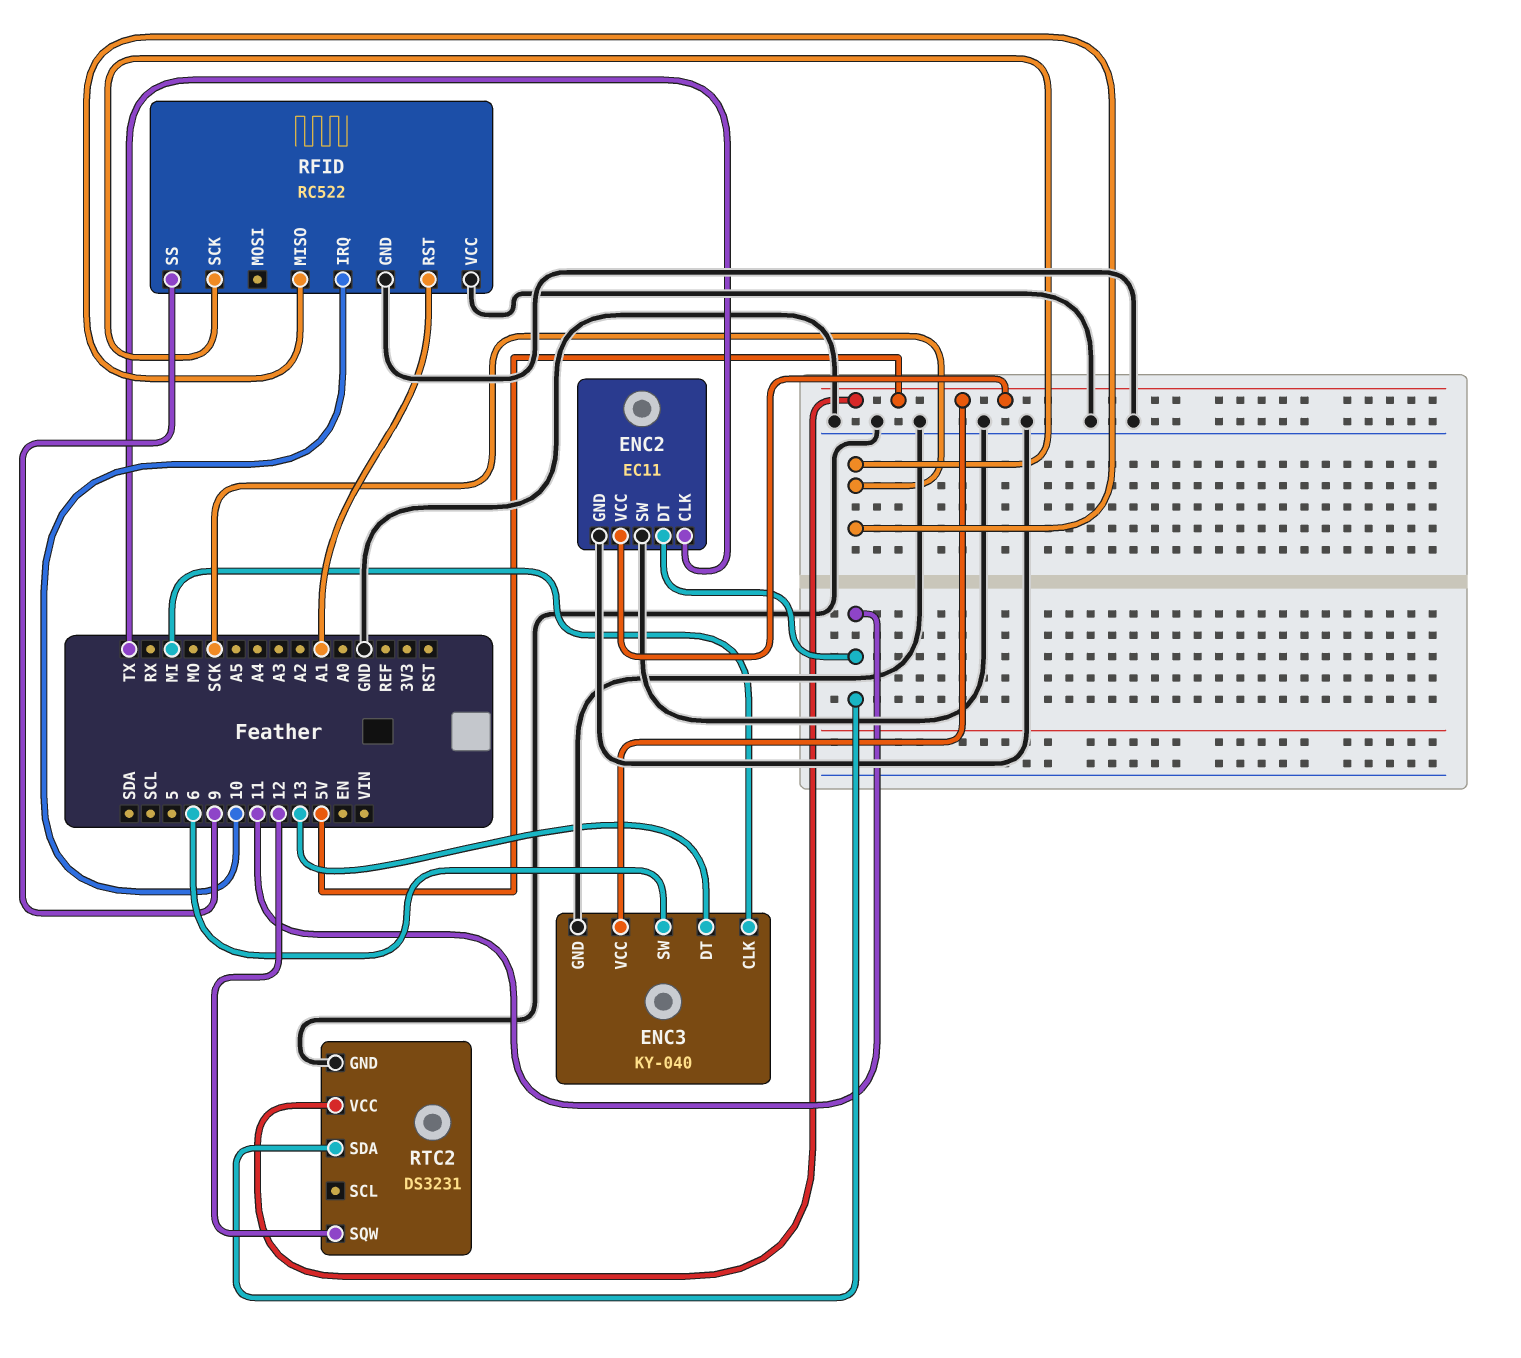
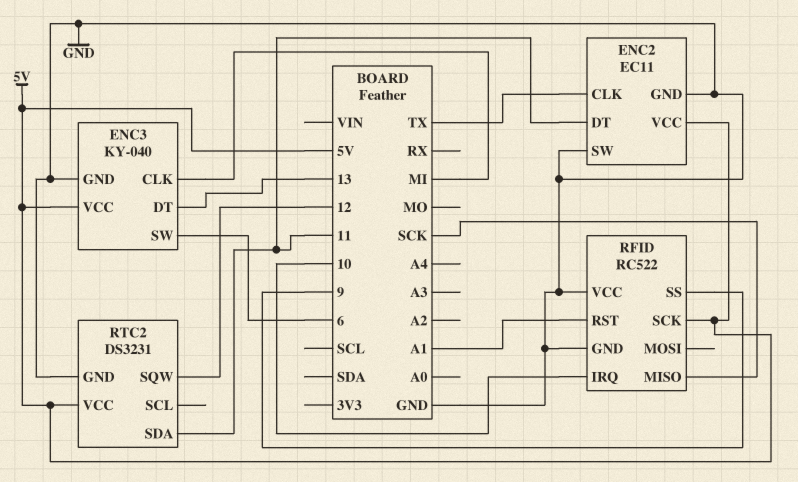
RFID pin SCK: SCK -> 5V

